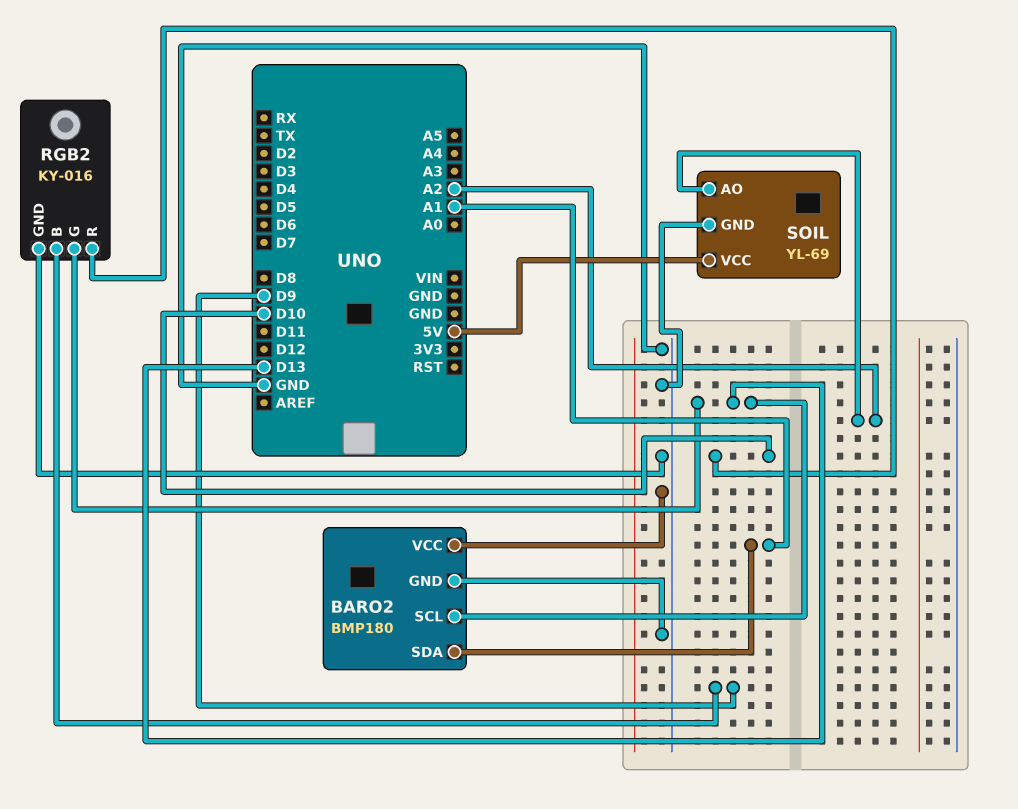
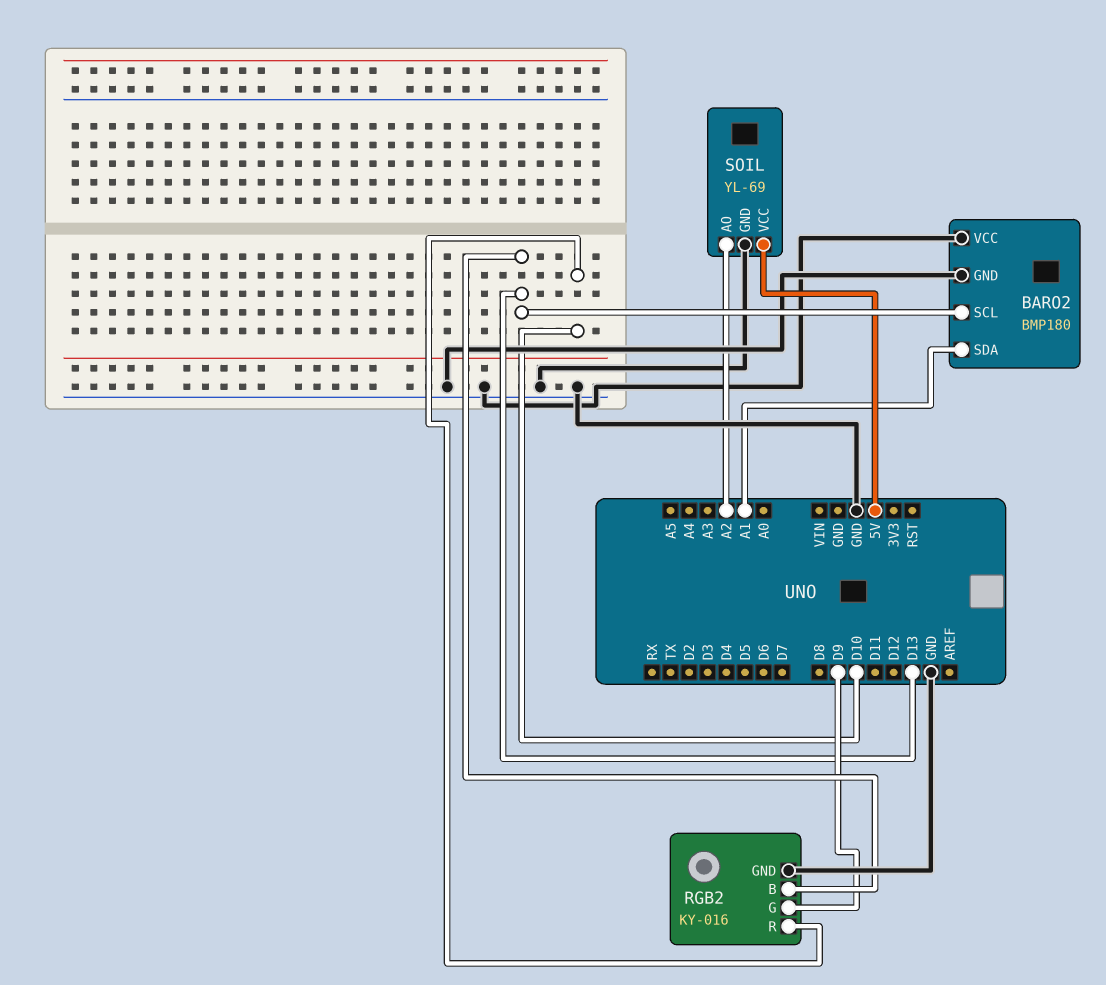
RGB2 pin B: D9 -> D13
RGB2 pin G: D13 -> D9

